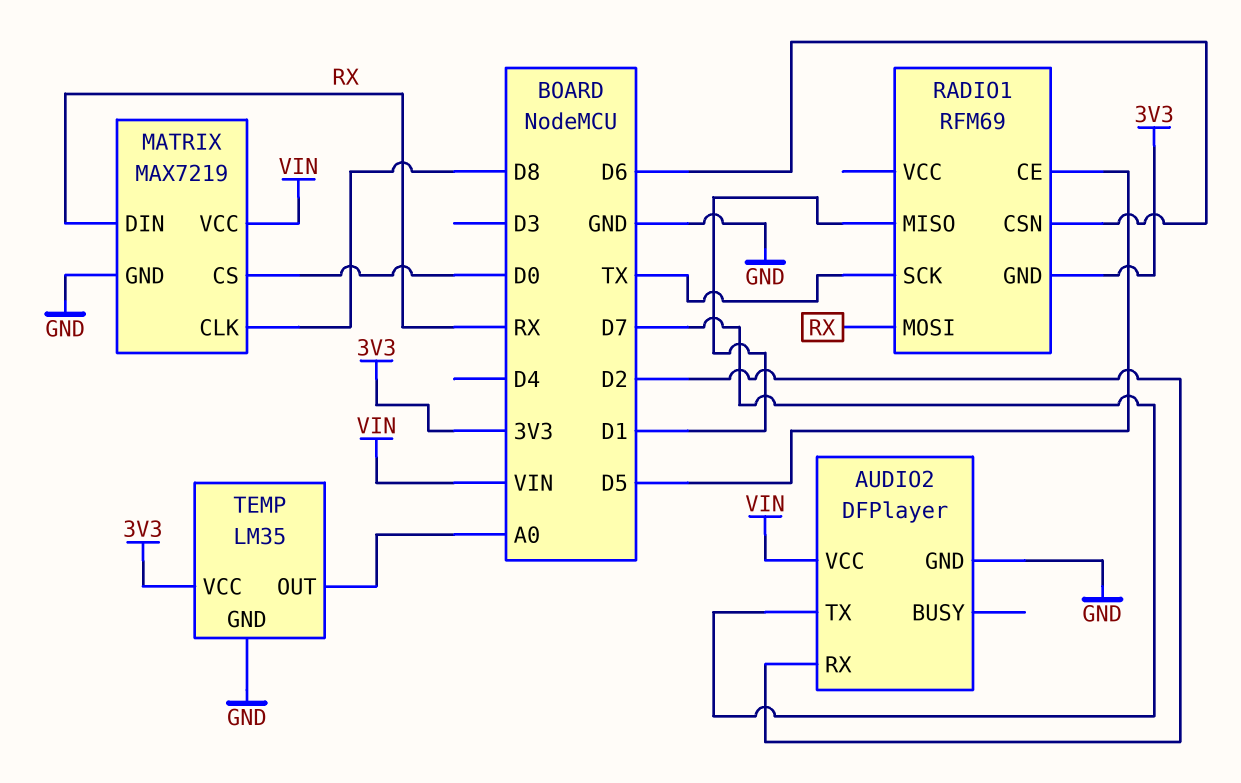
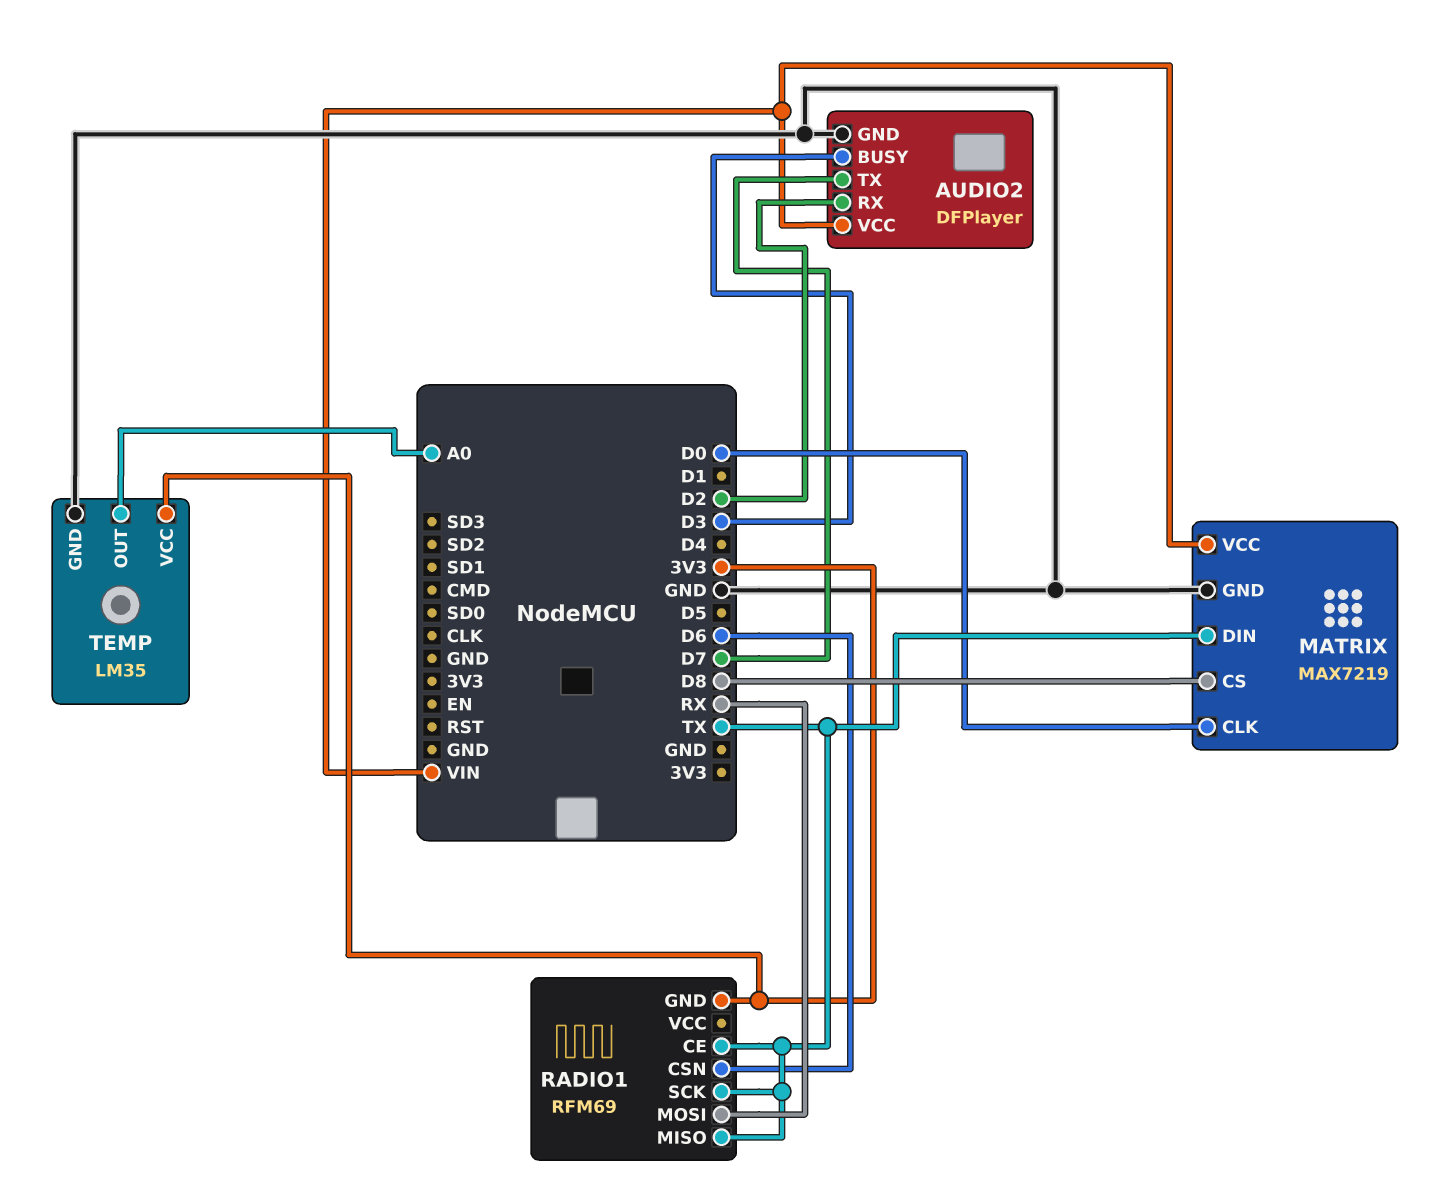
AUDIO2 pin BUSY: none -> D3
MATRIX pin CLK: D8 -> D0
MATRIX pin CS: D0 -> D8
MATRIX pin DIN: RX -> TX
RADIO1 pin CE: D5 -> TX
RADIO1 pin MISO: D1 -> TX

